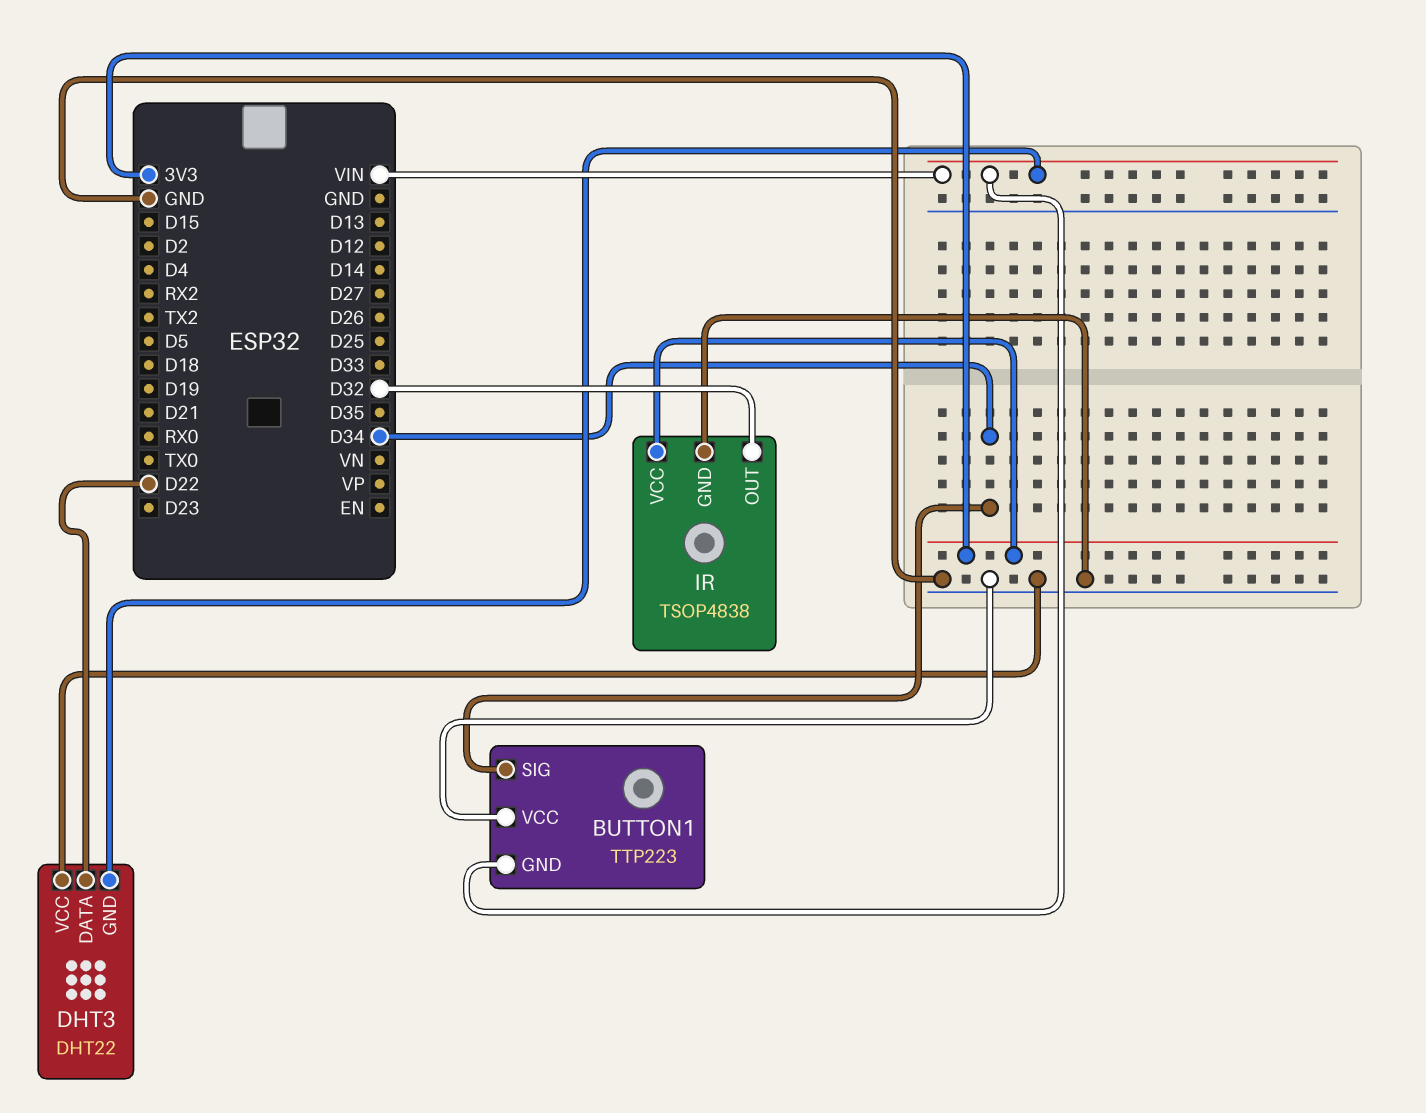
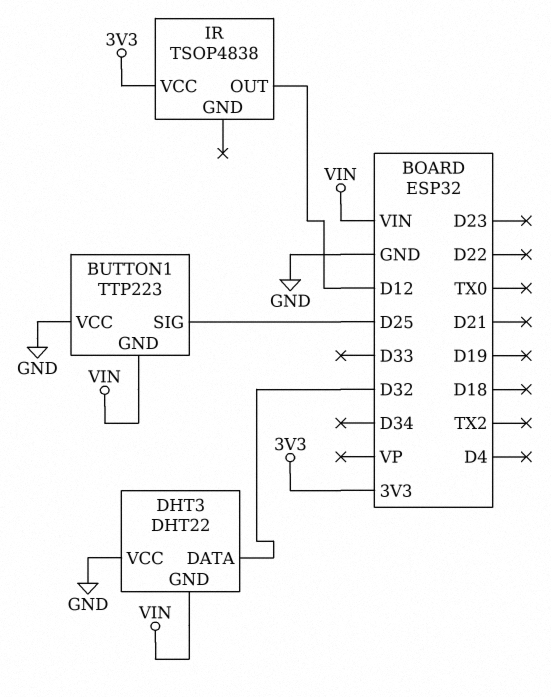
BUTTON1 pin SIG: D34 -> D25
DHT3 pin DATA: D22 -> D32
IR pin GND: GND -> none
IR pin OUT: D32 -> D12

